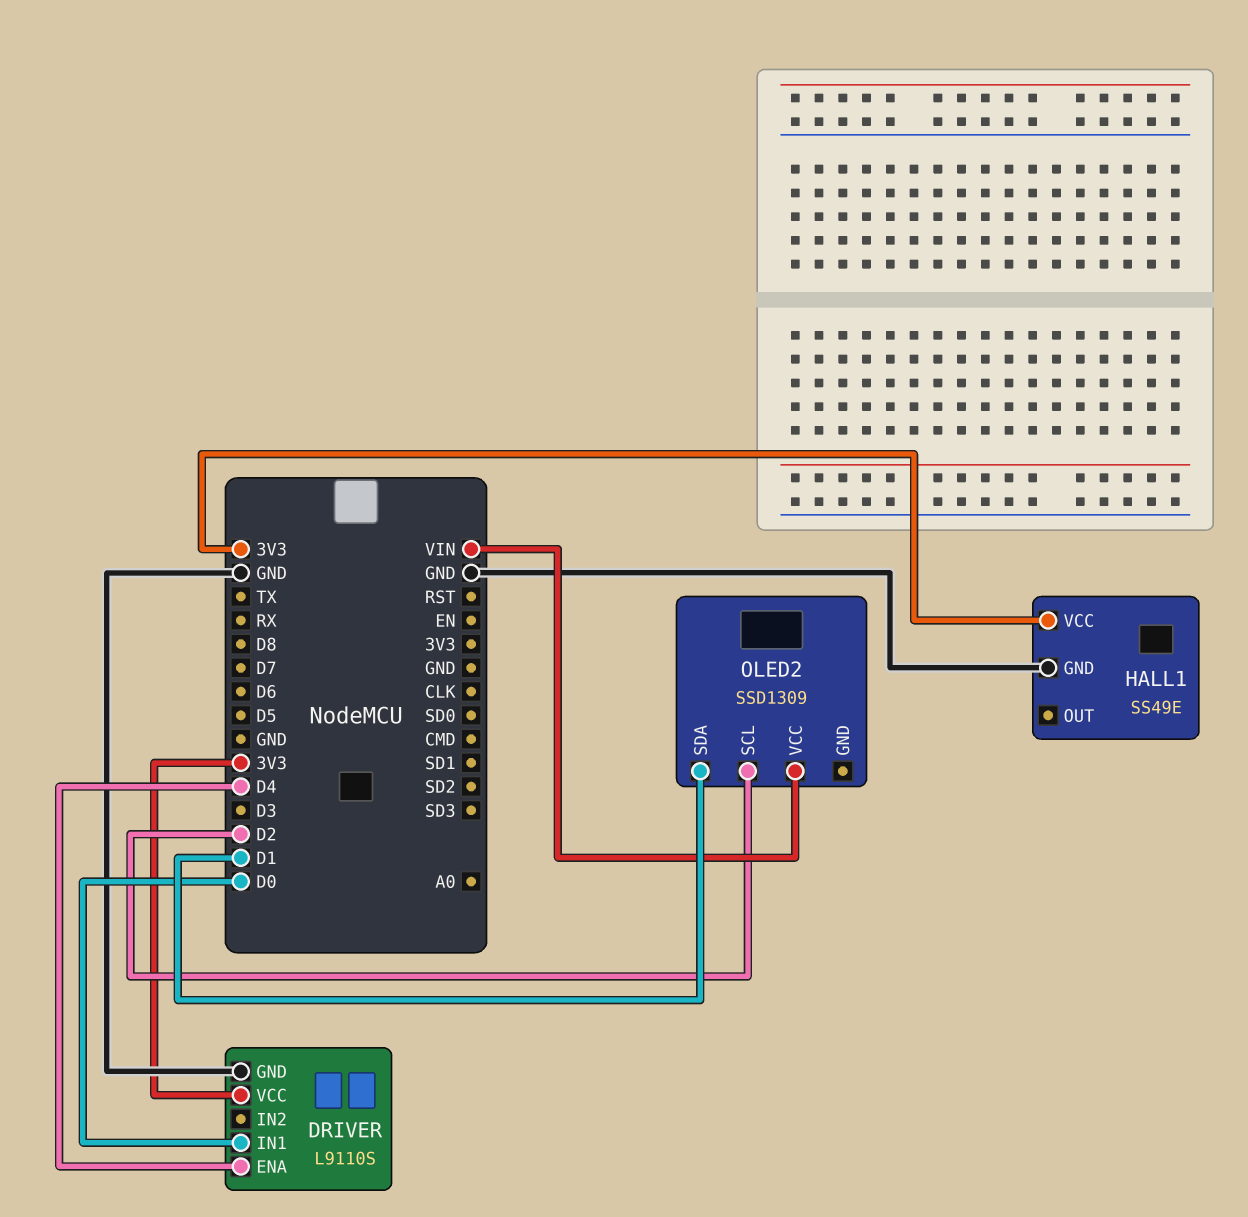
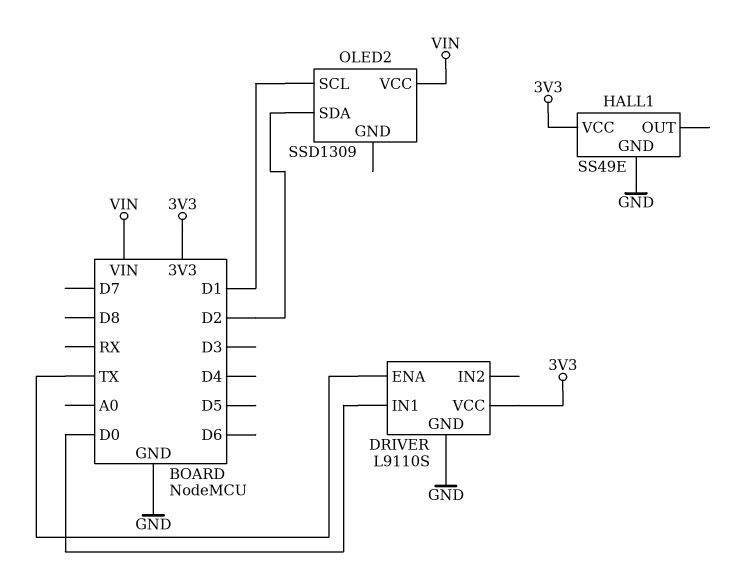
DRIVER pin ENA: D4 -> TX
OLED2 pin SCL: D2 -> D1
OLED2 pin SDA: D1 -> D2

